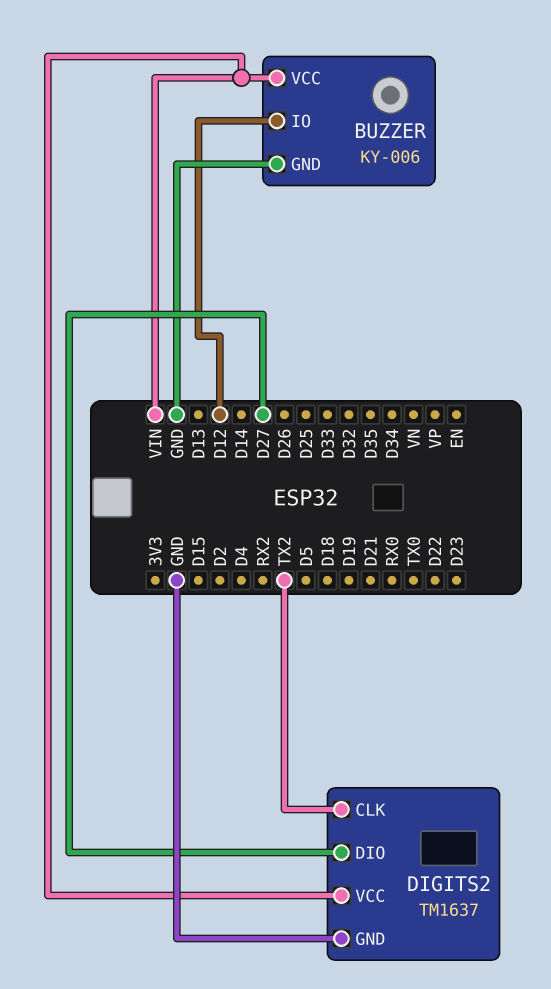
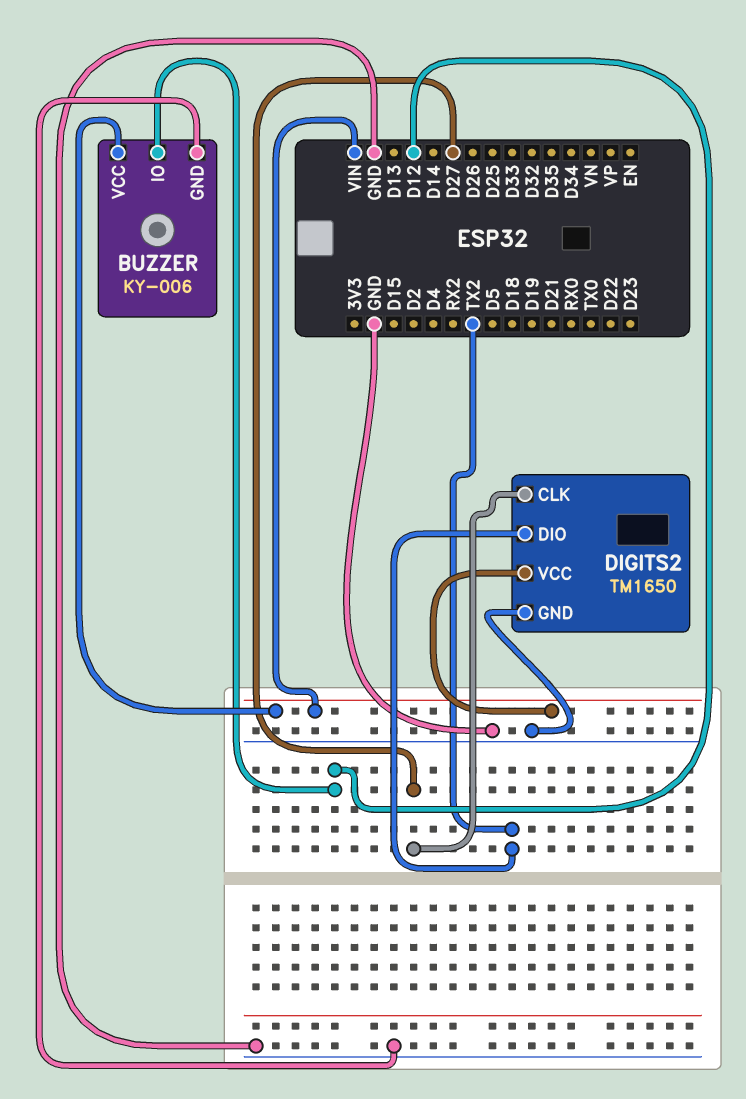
DIGITS2: TM1637 -> TM1650
DIGITS2 pin CLK: TX2 -> D27
DIGITS2 pin DIO: D27 -> TX2

